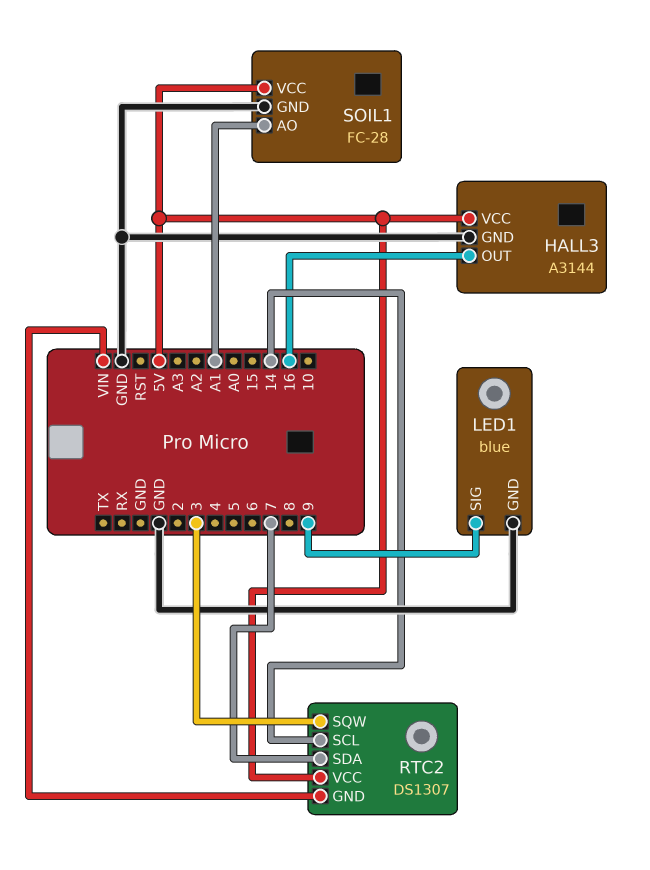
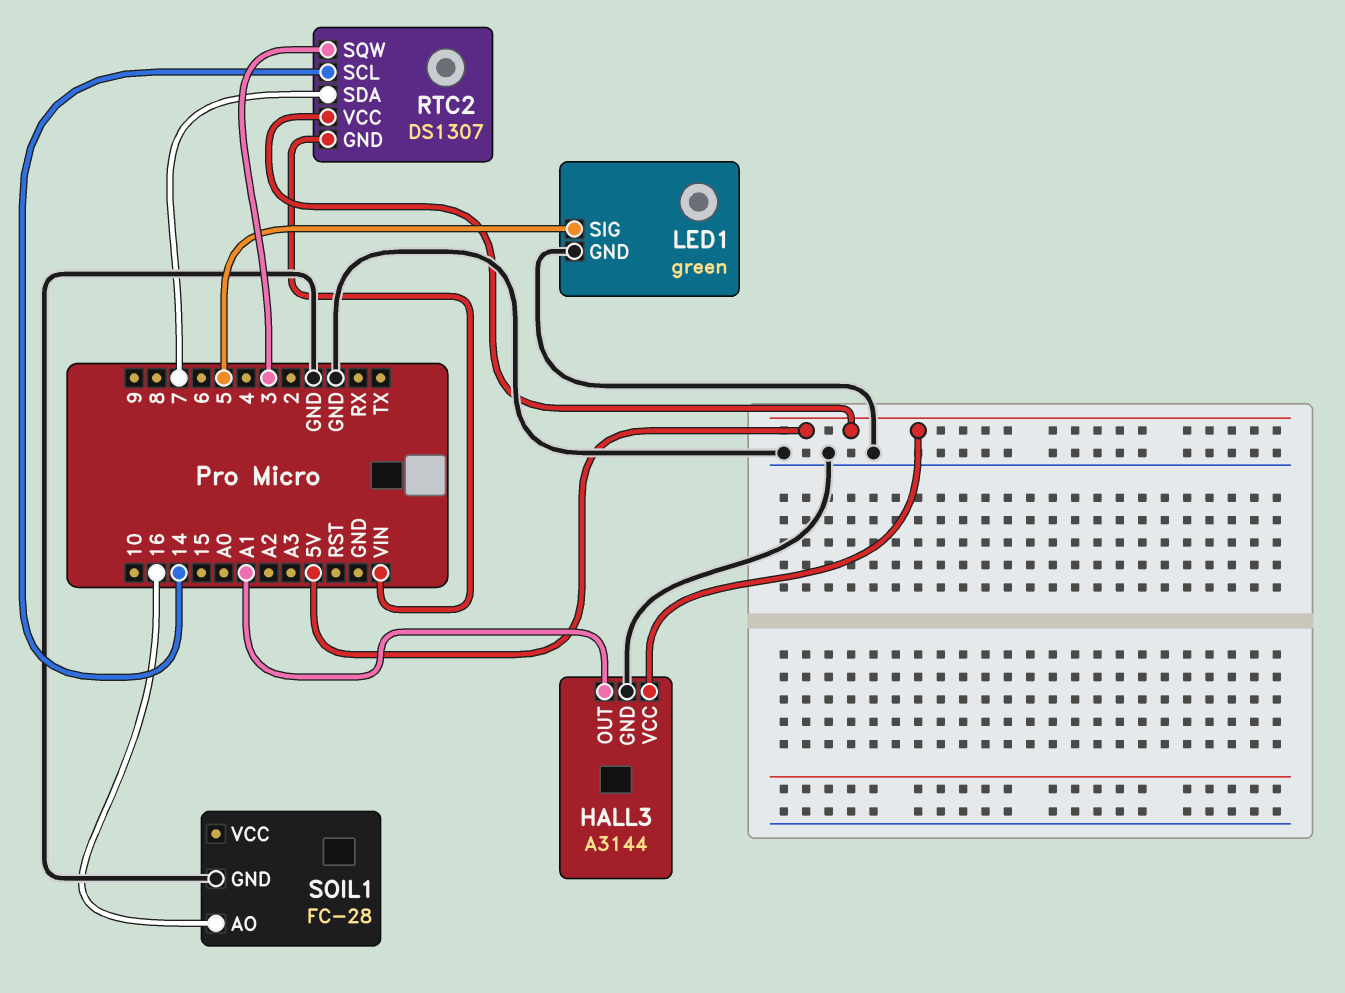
HALL3 pin OUT: 16 -> A1
LED1: blue -> green
LED1 pin SIG: 9 -> 5
SOIL1 pin AO: A1 -> 16
SOIL1 pin VCC: 5V -> none

